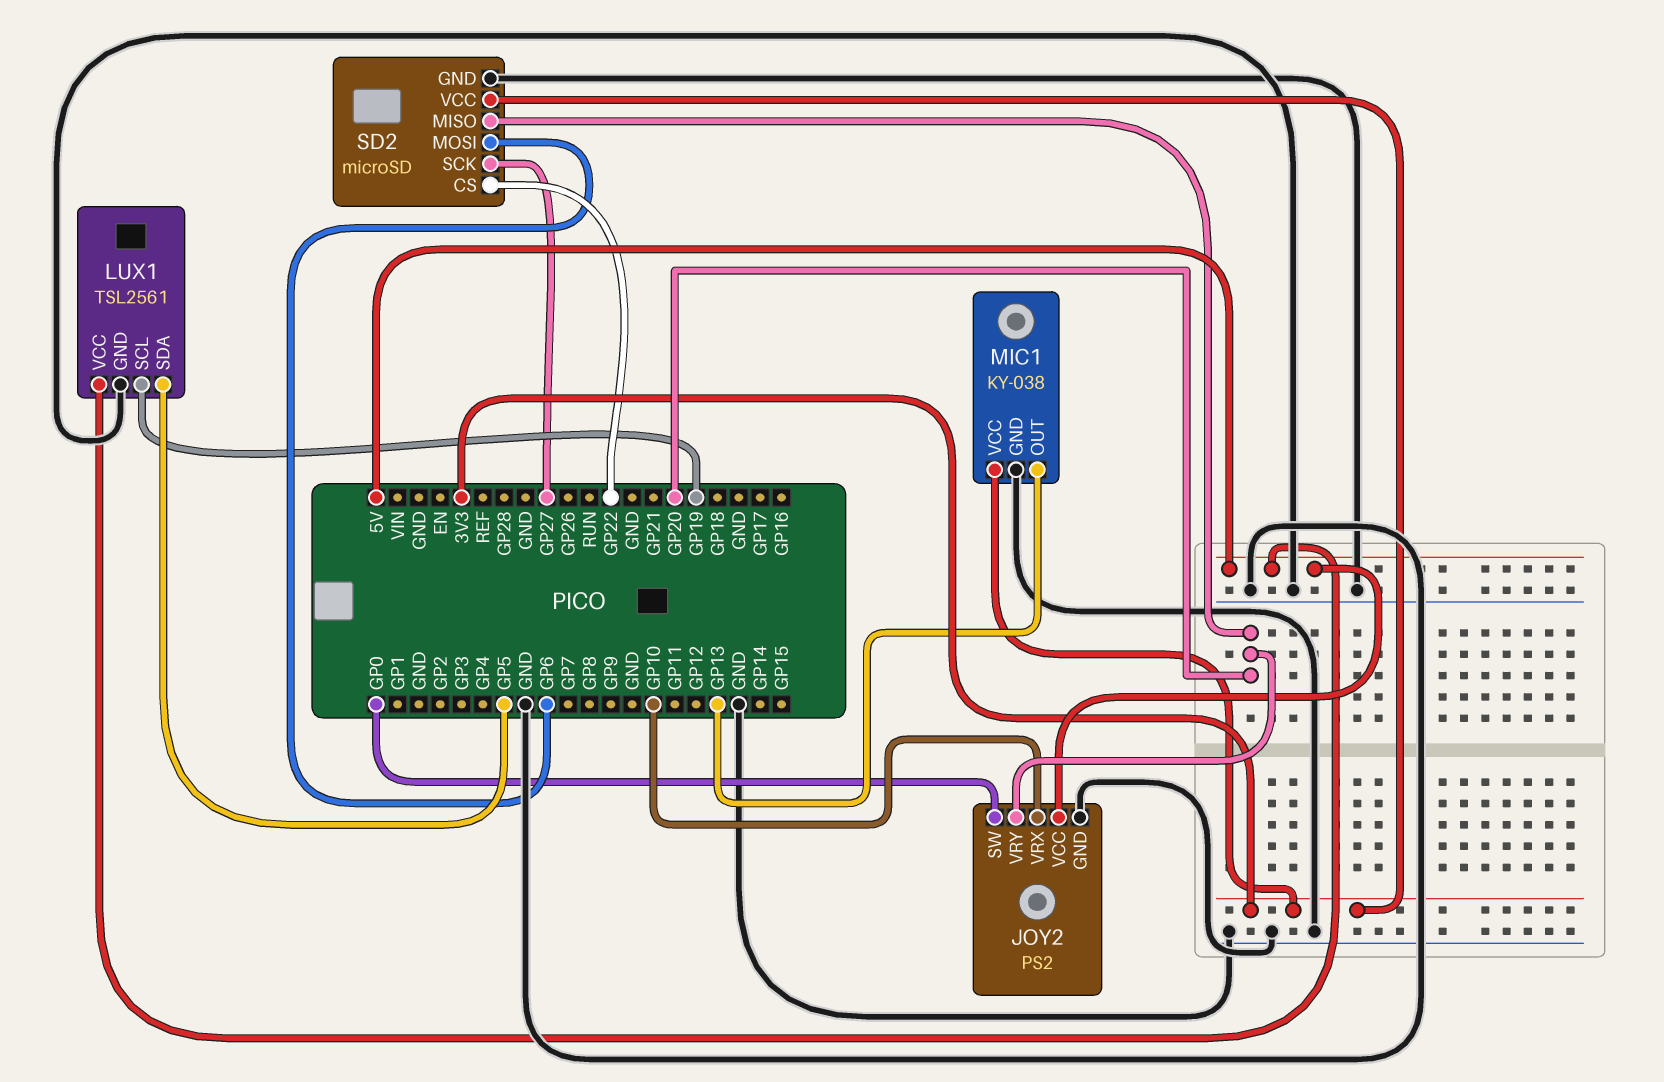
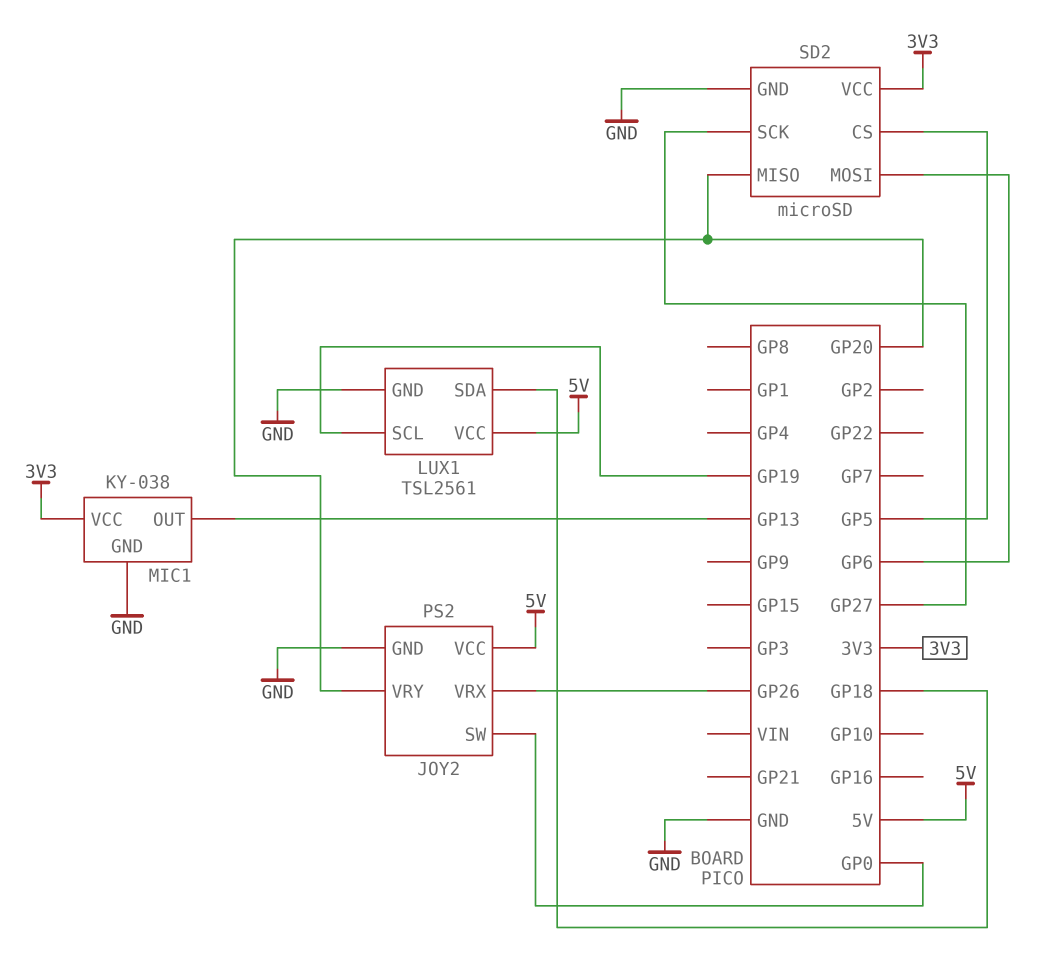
JOY2 pin VRX: GP10 -> GP26
LUX1 pin SDA: GP5 -> GP18
SD2 pin CS: GP22 -> GP5

